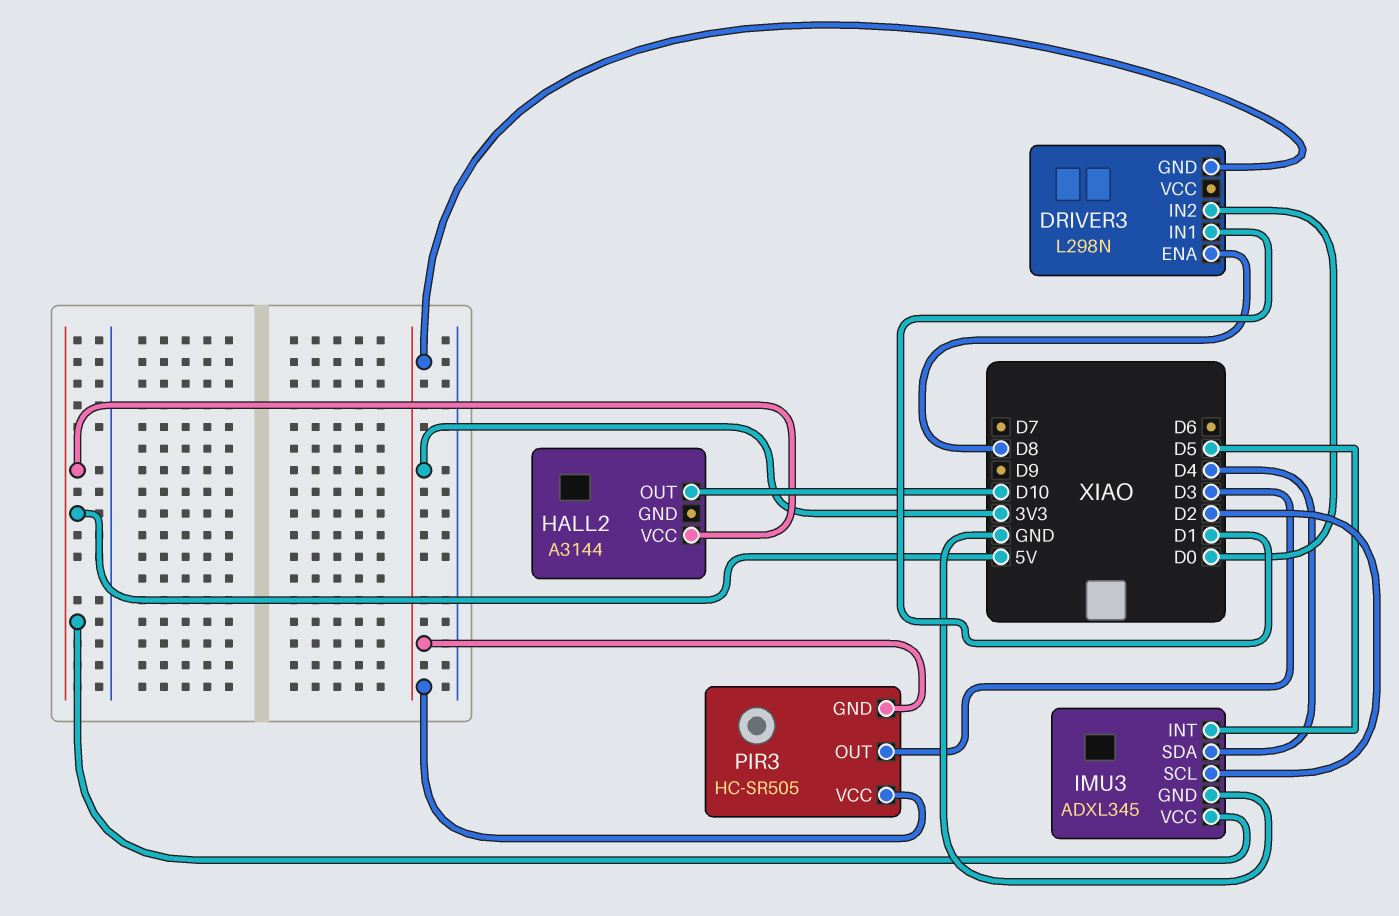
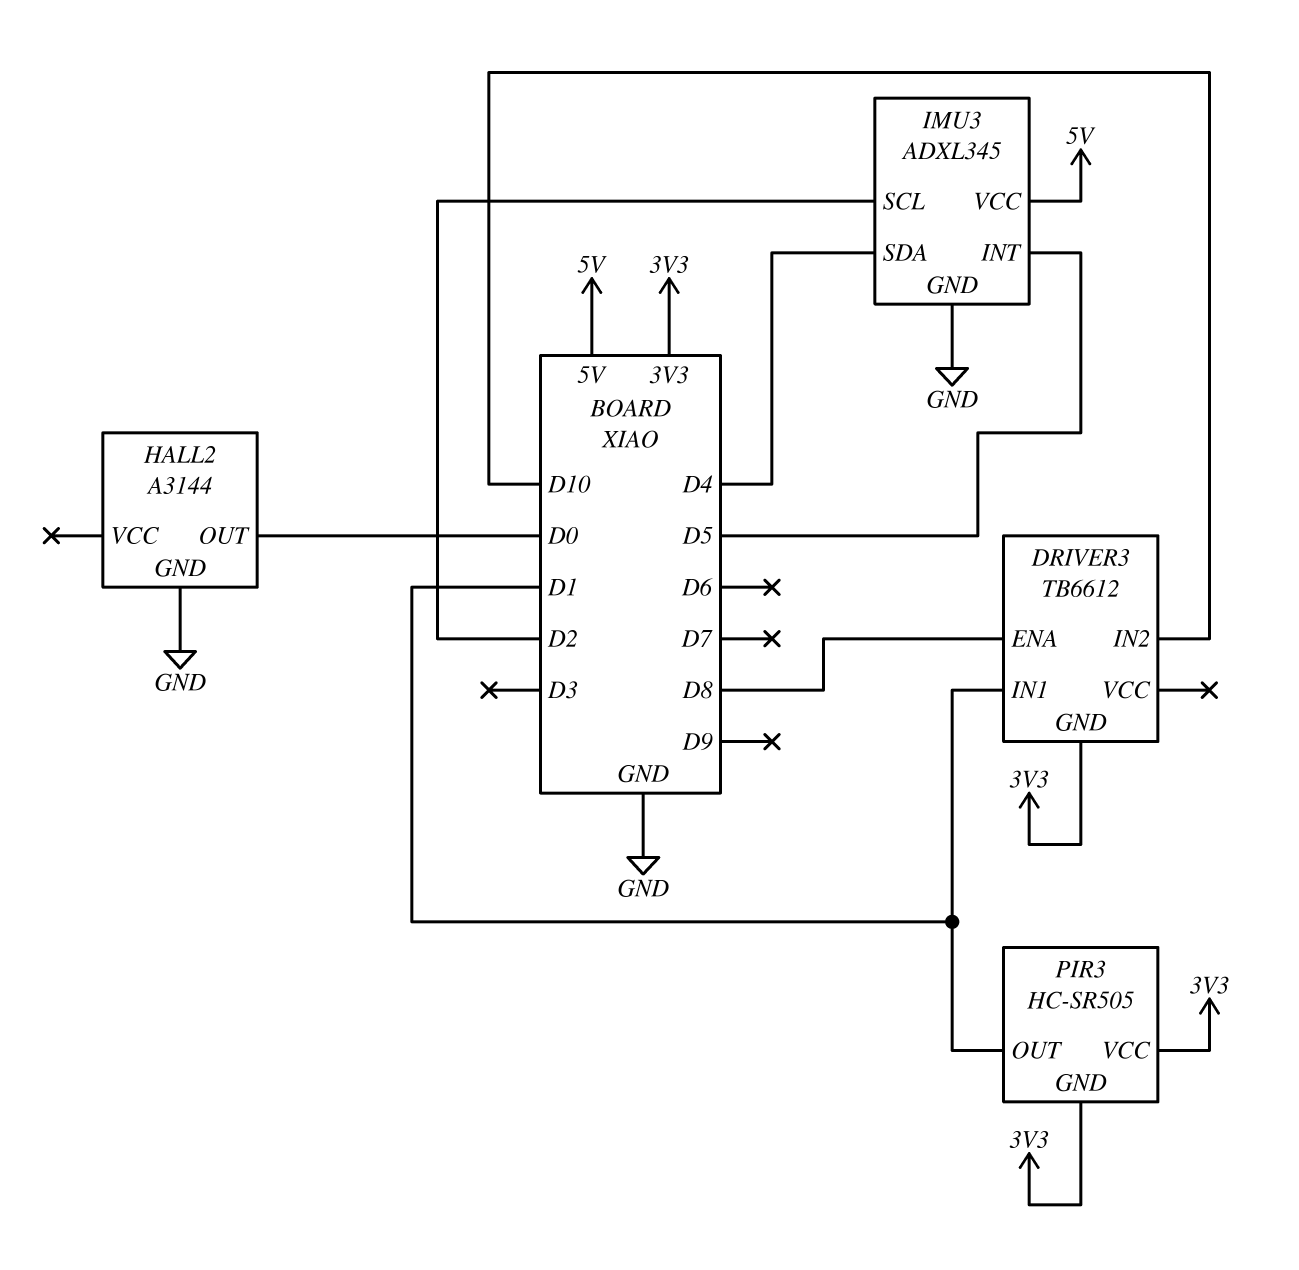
DRIVER3: L298N -> TB6612
DRIVER3 pin IN2: D0 -> D10
HALL2 pin GND: none -> GND
HALL2 pin OUT: D10 -> D0
HALL2 pin VCC: 5V -> none
PIR3 pin OUT: D3 -> D1

